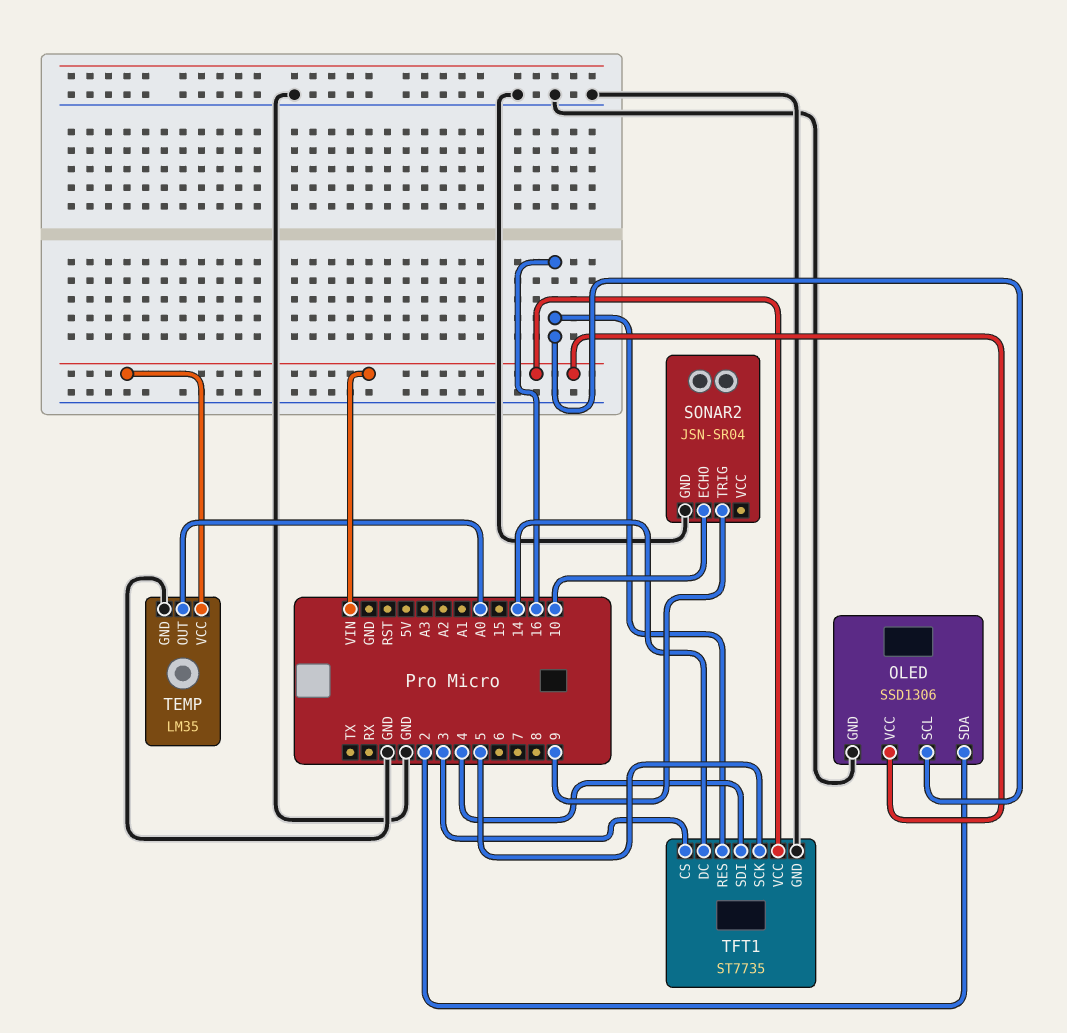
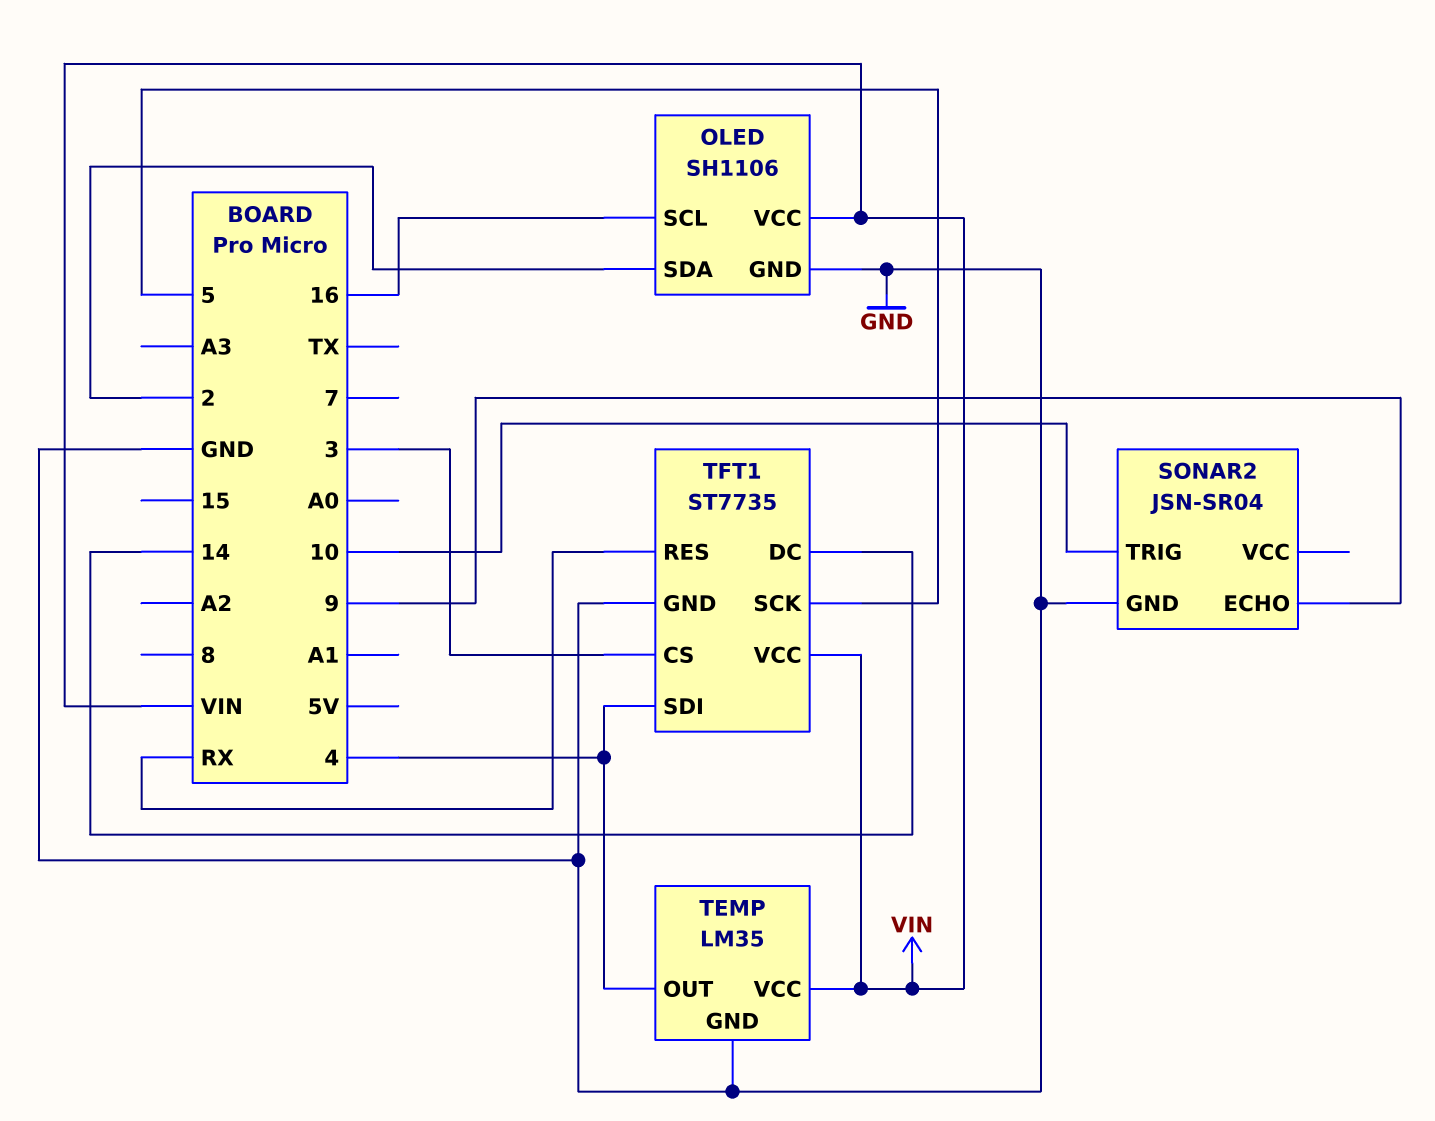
OLED: SSD1306 -> SH1106
SONAR2 pin ECHO: 10 -> 9
SONAR2 pin TRIG: 9 -> 10
TEMP pin OUT: A0 -> 4
TFT1 pin RES: 16 -> RX

